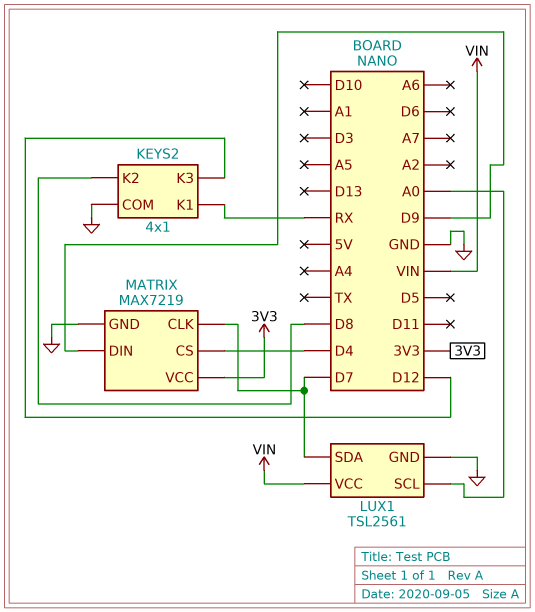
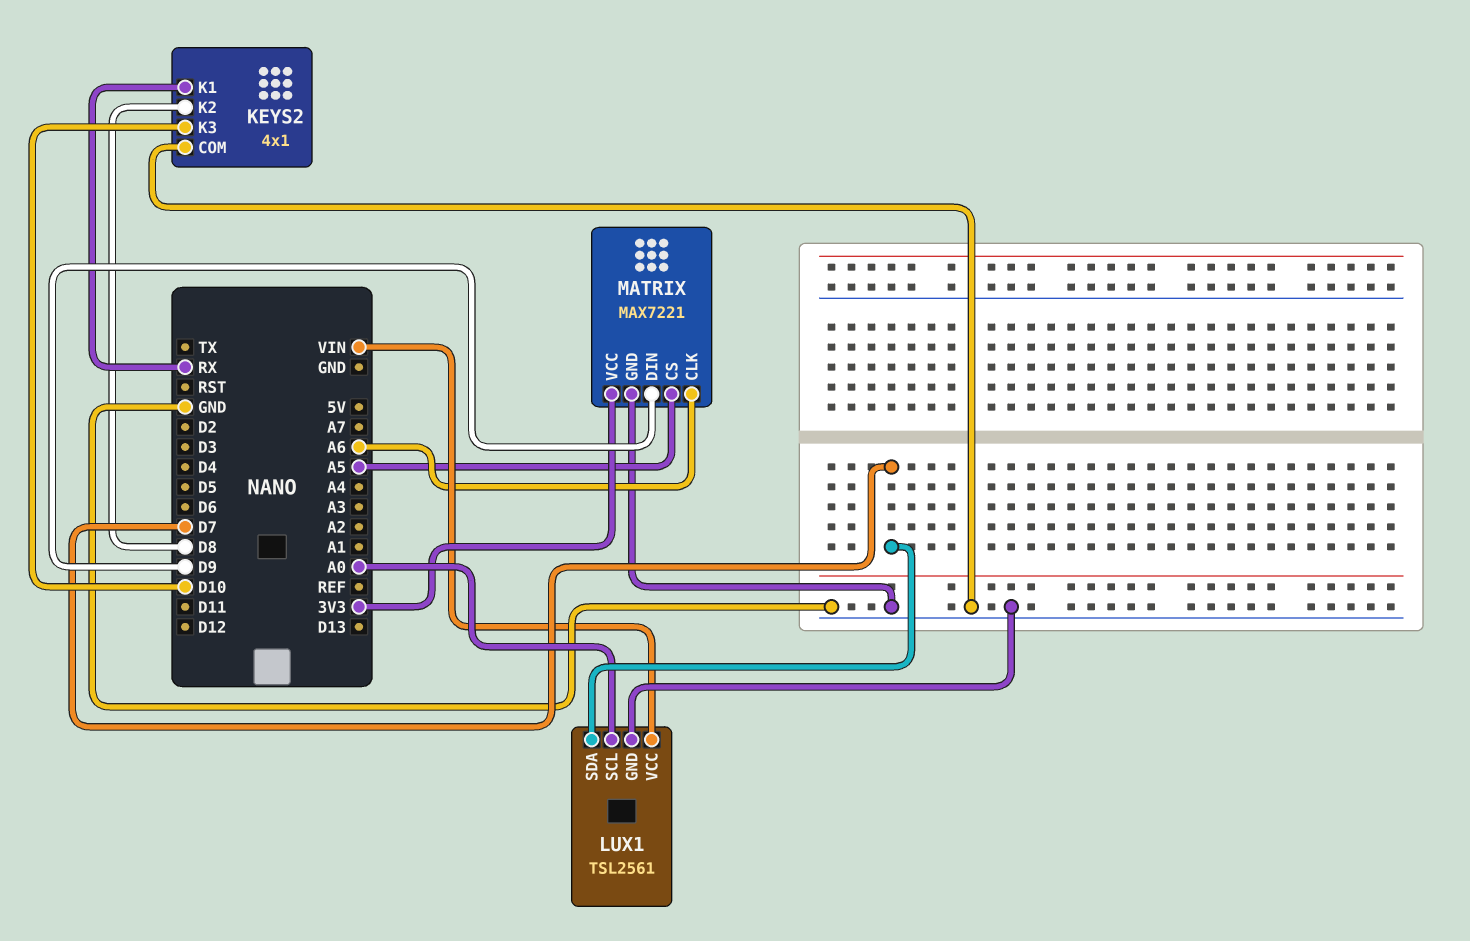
KEYS2 pin K3: D12 -> D10
MATRIX: MAX7219 -> MAX7221
MATRIX pin CLK: D7 -> A6
MATRIX pin CS: D4 -> A5

